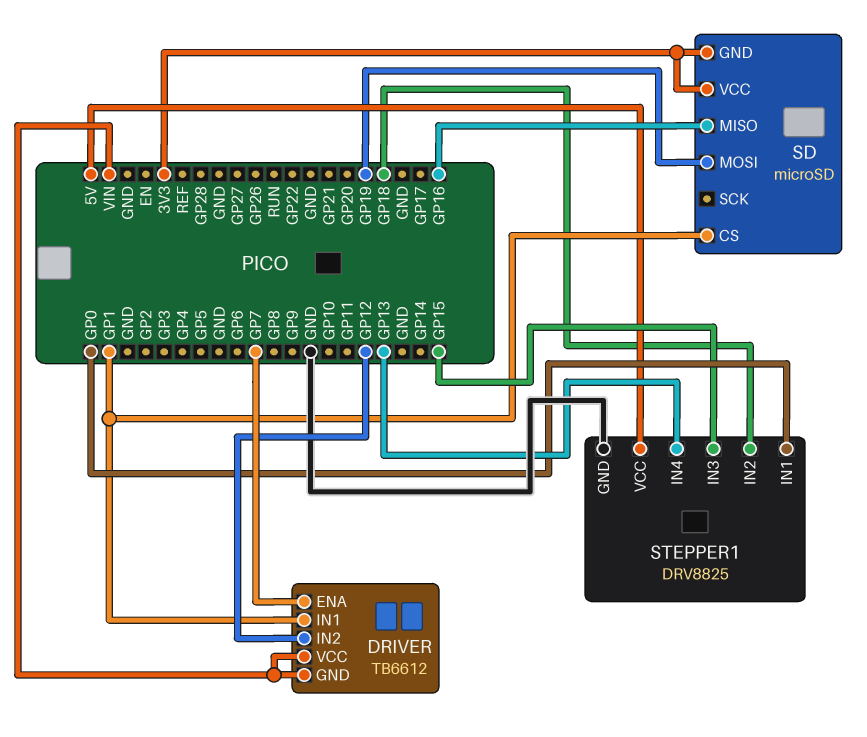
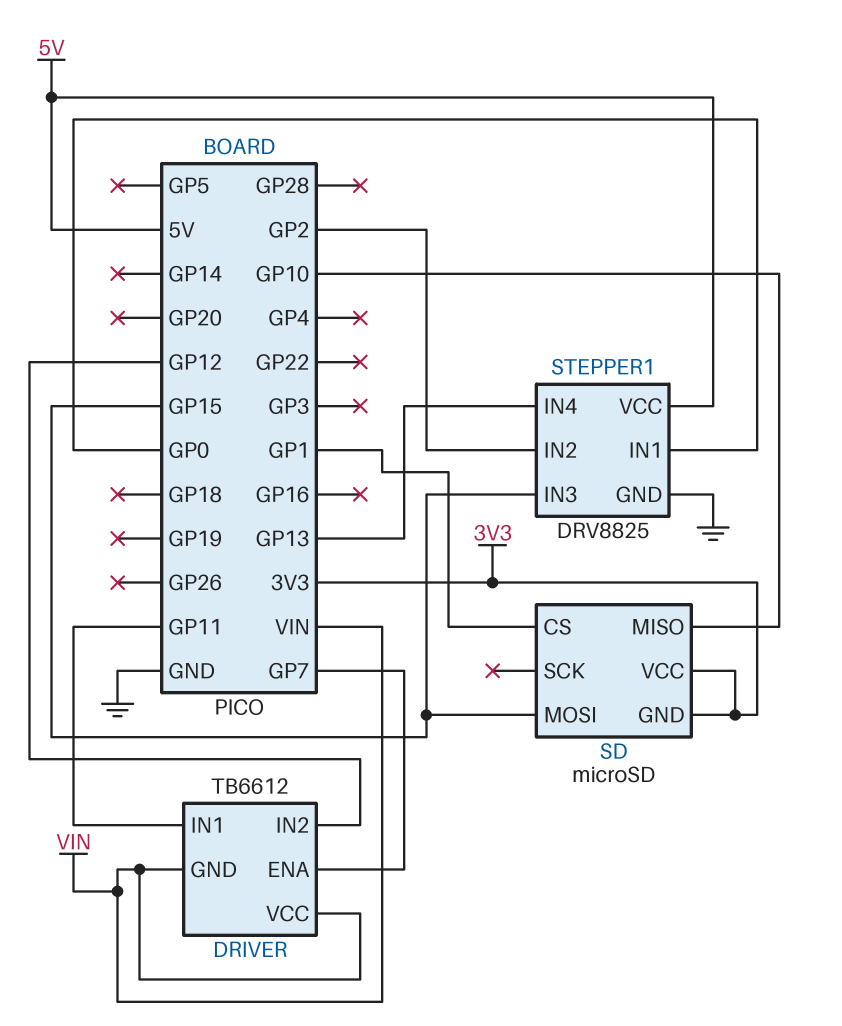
DRIVER pin IN1: GP1 -> GP11
SD pin MISO: GP16 -> GP10
SD pin MOSI: GP19 -> GP15
STEPPER1 pin IN2: GP18 -> GP2

